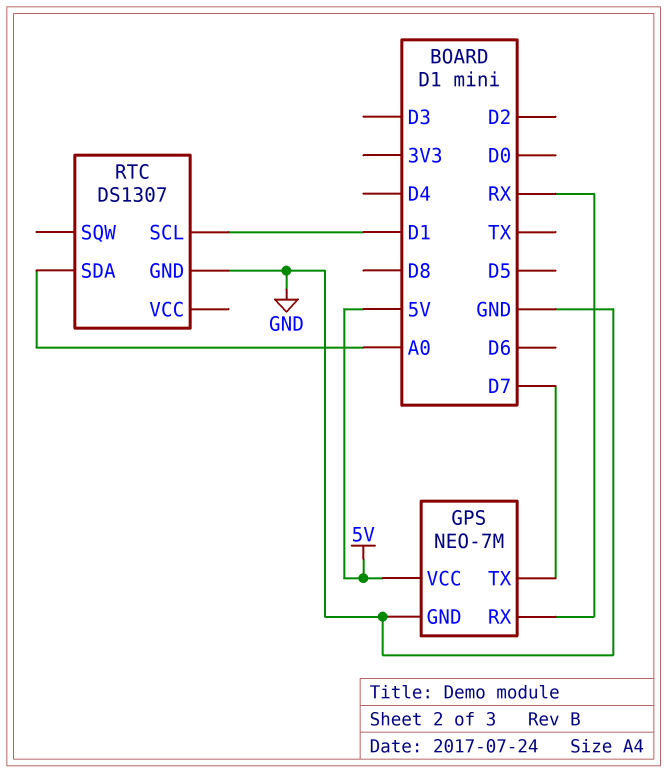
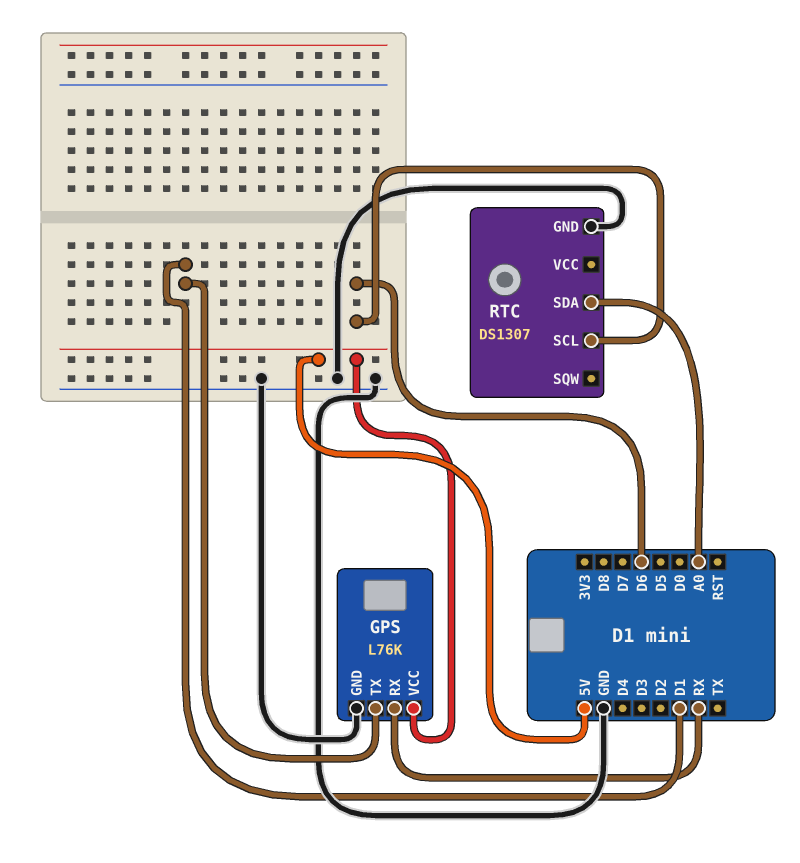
GPS: NEO-7M -> L76K
GPS pin TX: D7 -> D1
RTC pin SCL: D1 -> D6

